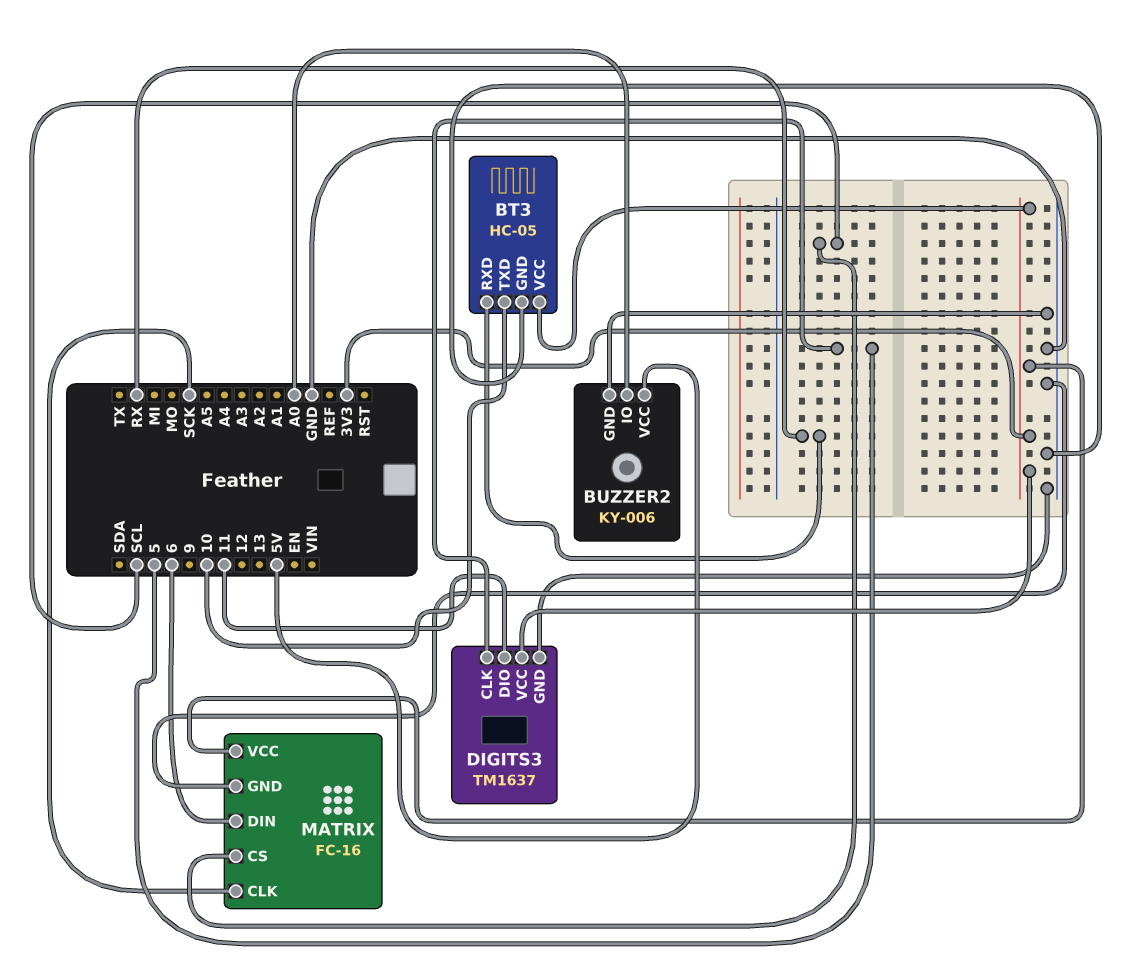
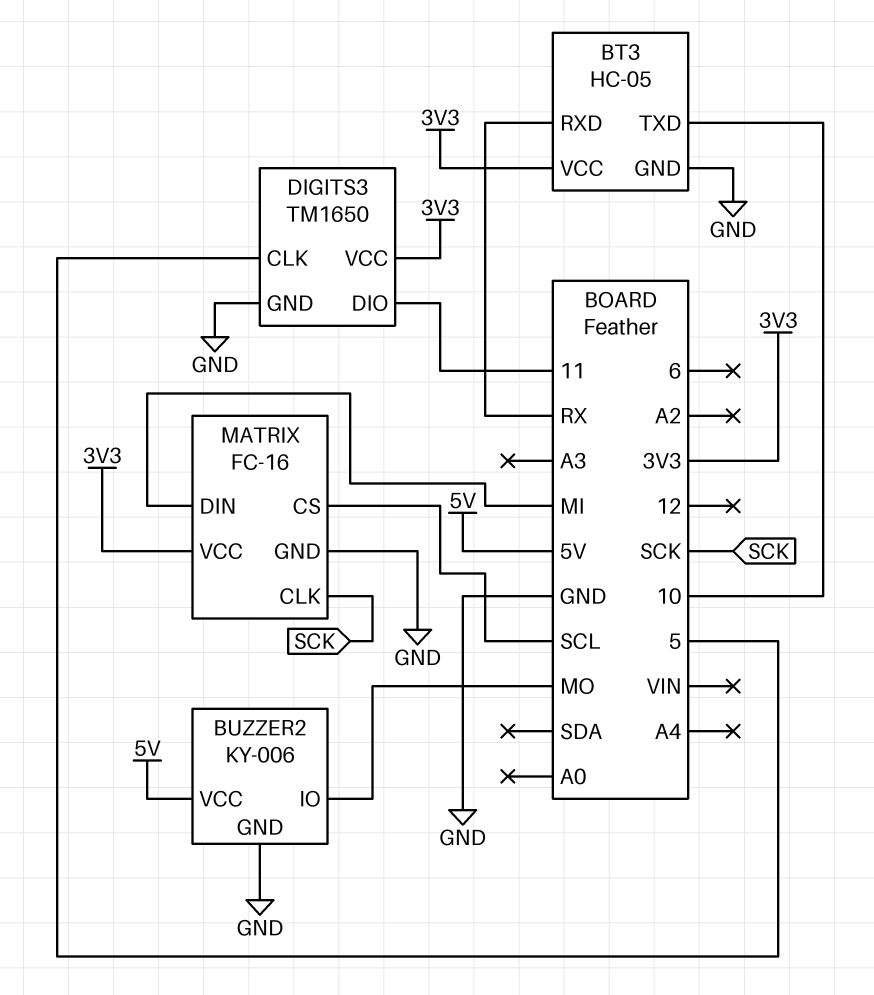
BUZZER2 pin IO: A0 -> MO
DIGITS3: TM1637 -> TM1650
MATRIX pin DIN: 6 -> MI

